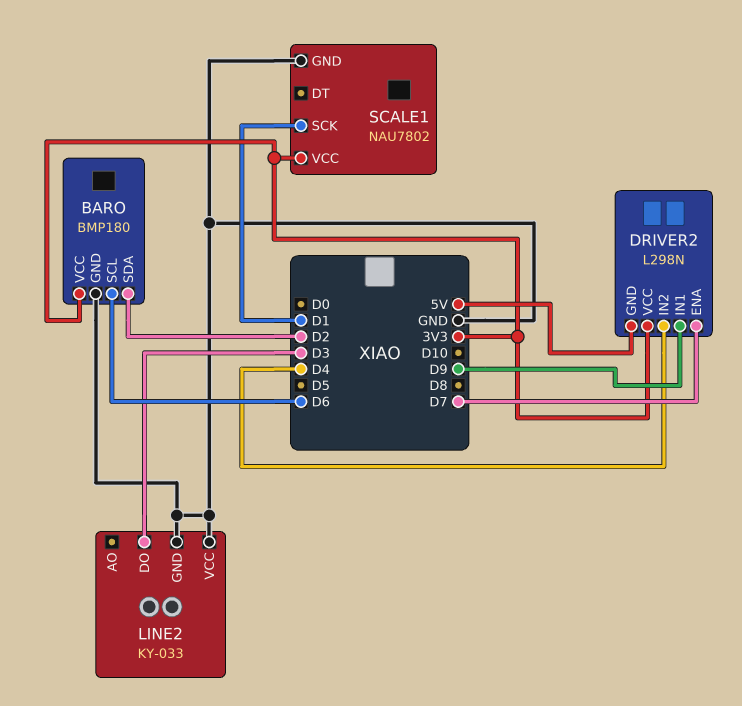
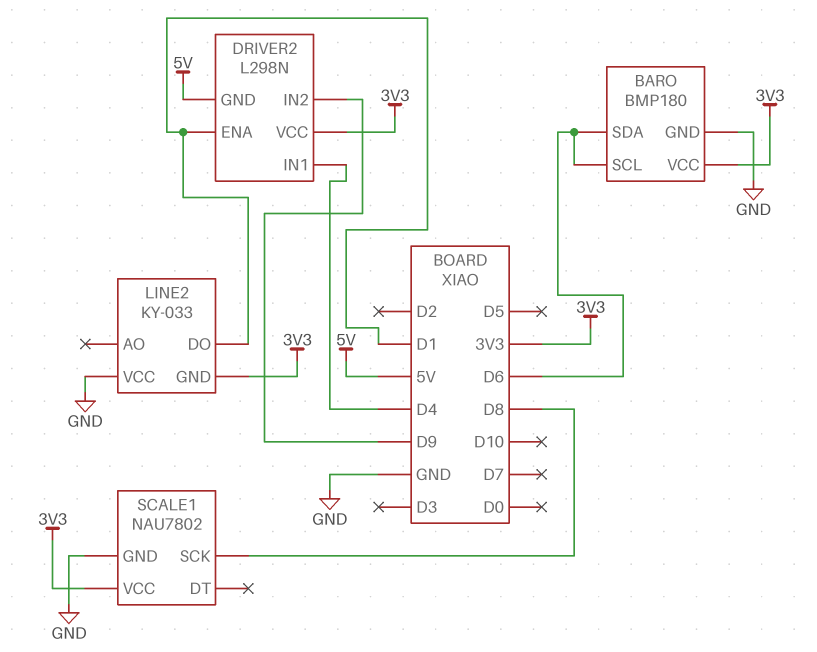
BARO pin SDA: D2 -> D6
DRIVER2 pin ENA: D7 -> D1
DRIVER2 pin IN1: D9 -> D4
DRIVER2 pin IN2: D4 -> D9
LINE2 pin DO: D3 -> D1
LINE2 pin GND: GND -> 3V3
SCALE1 pin SCK: D1 -> D8

